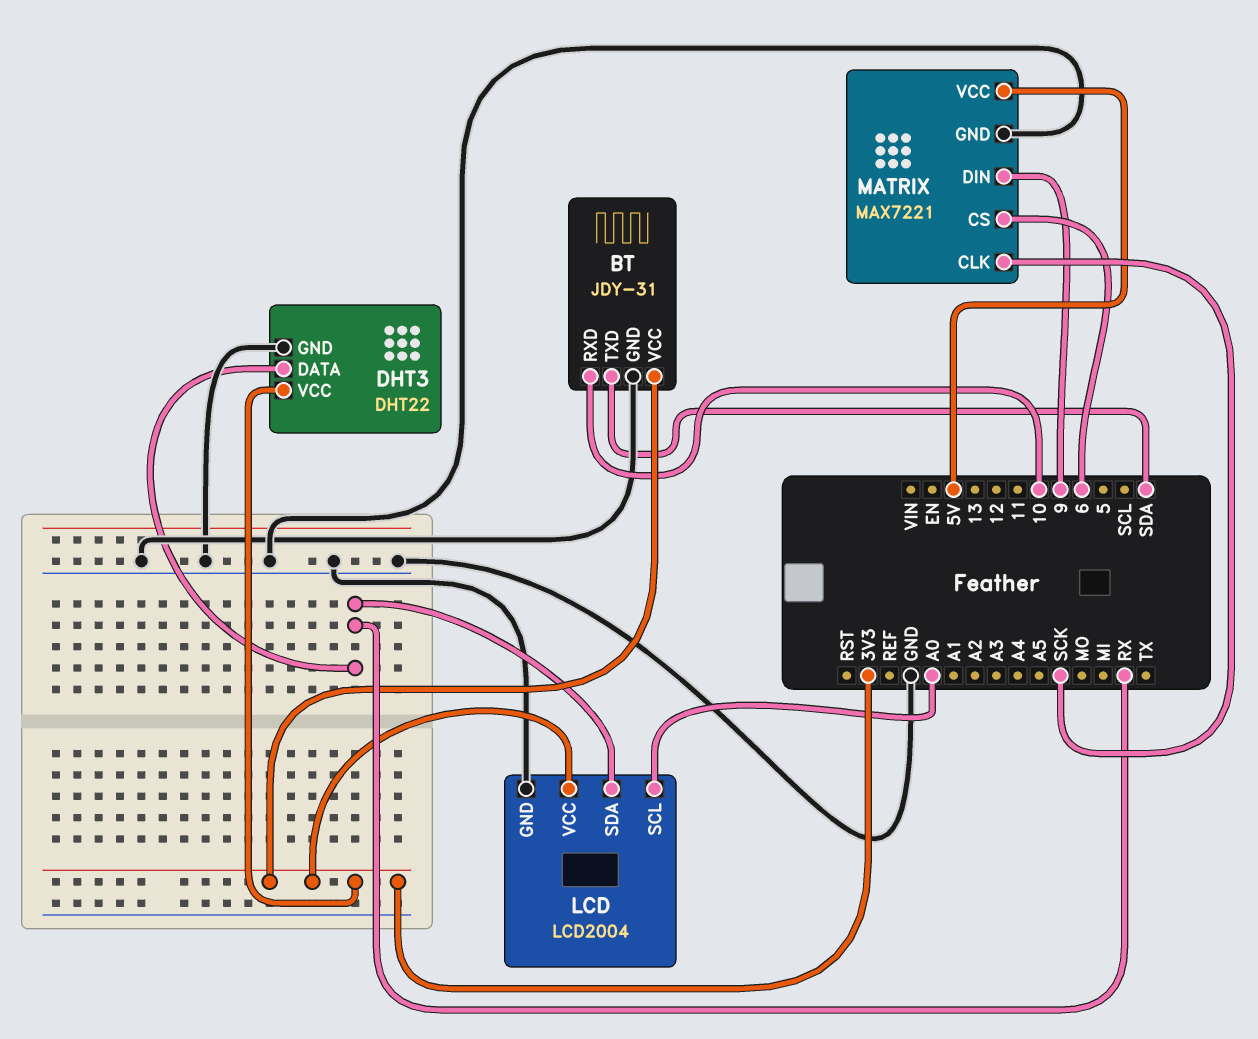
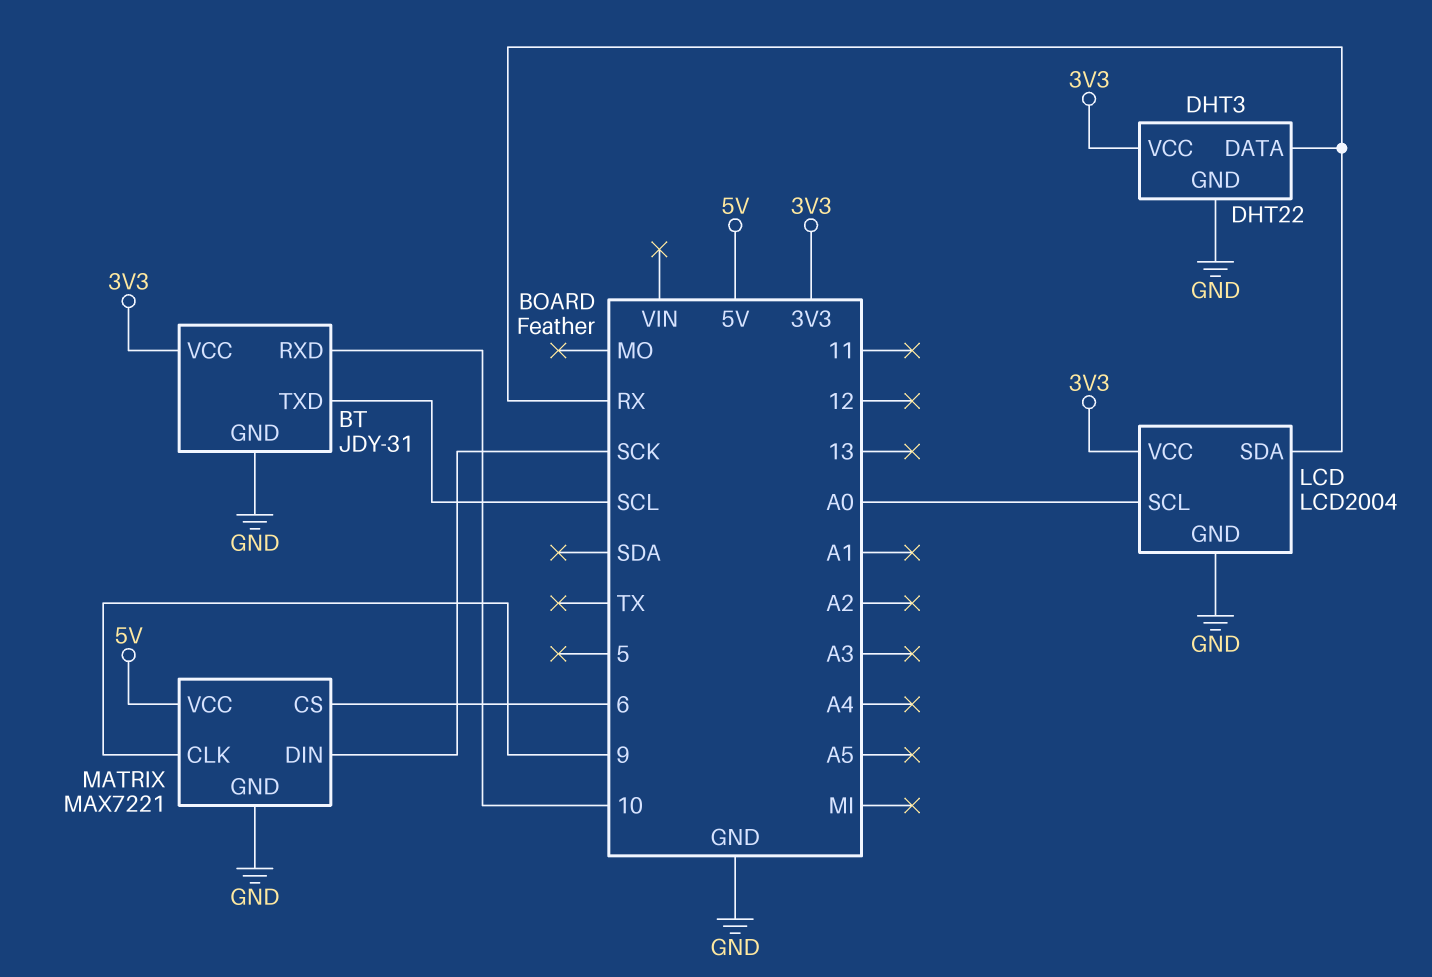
BT pin TXD: SDA -> SCL
MATRIX pin CLK: SCK -> 9
MATRIX pin DIN: 9 -> SCK

